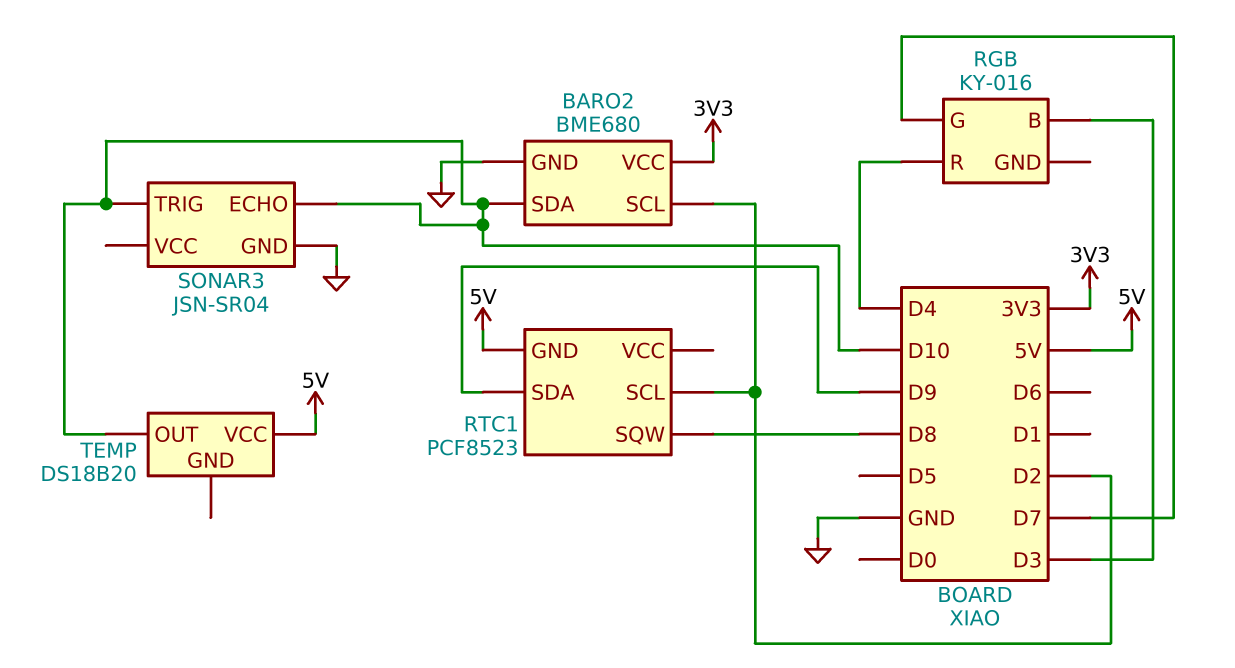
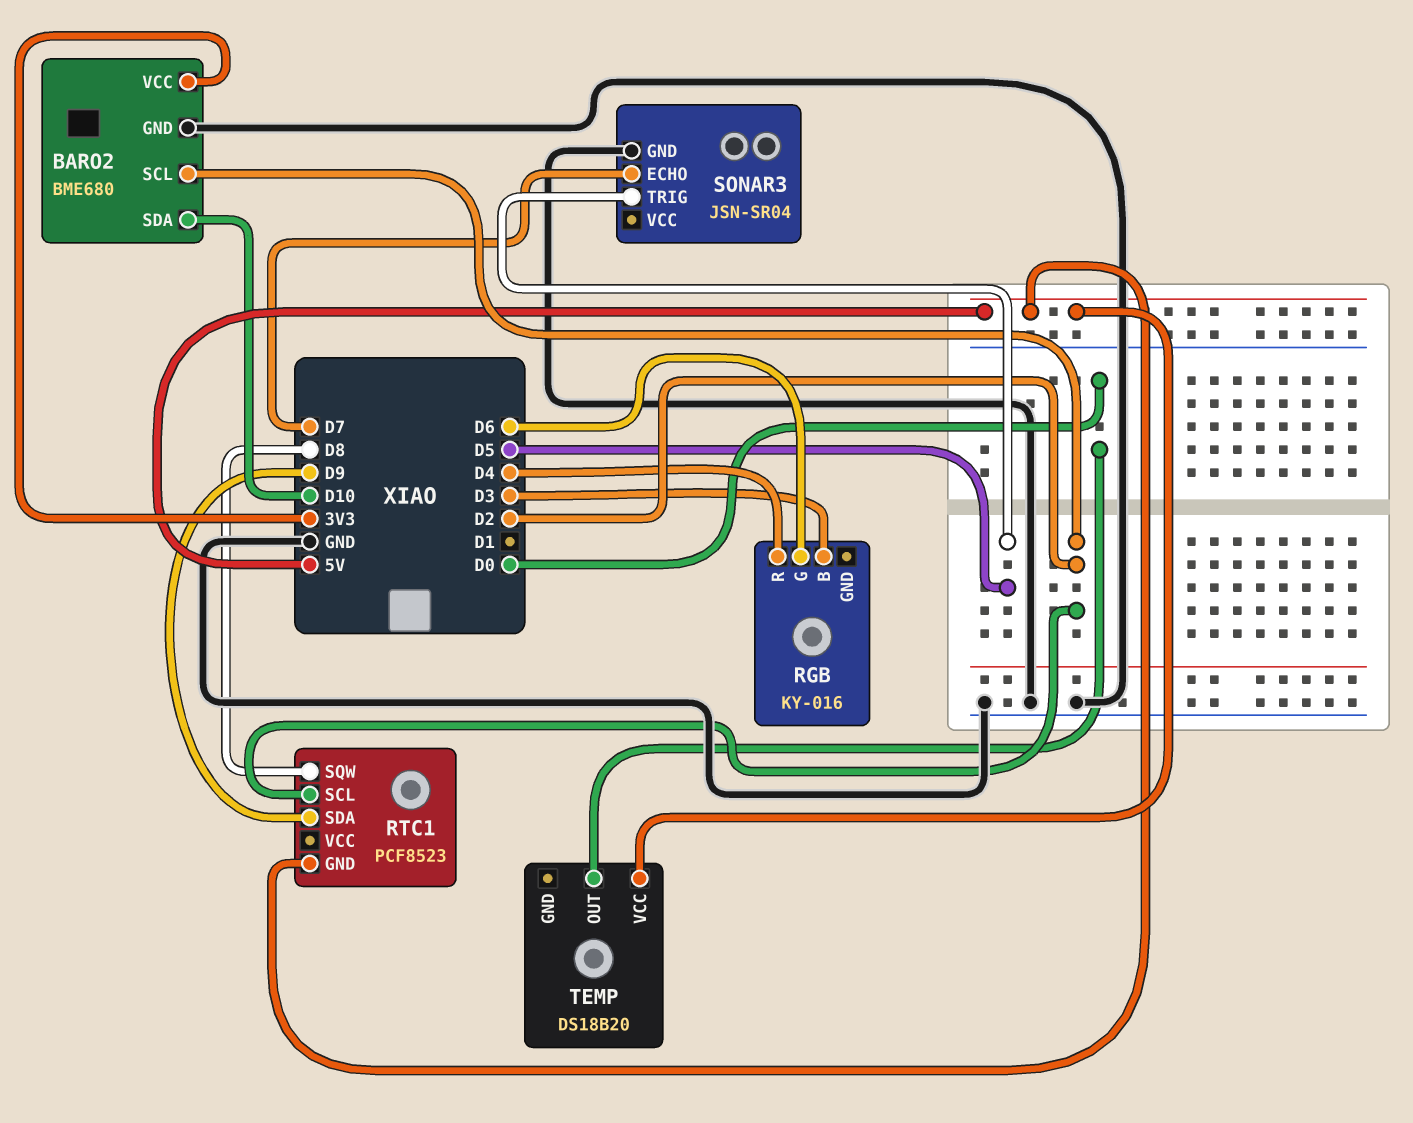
RGB pin G: D7 -> D6
SONAR3 pin ECHO: D10 -> D7
SONAR3 pin TRIG: D10 -> D5
TEMP pin OUT: D10 -> D0

